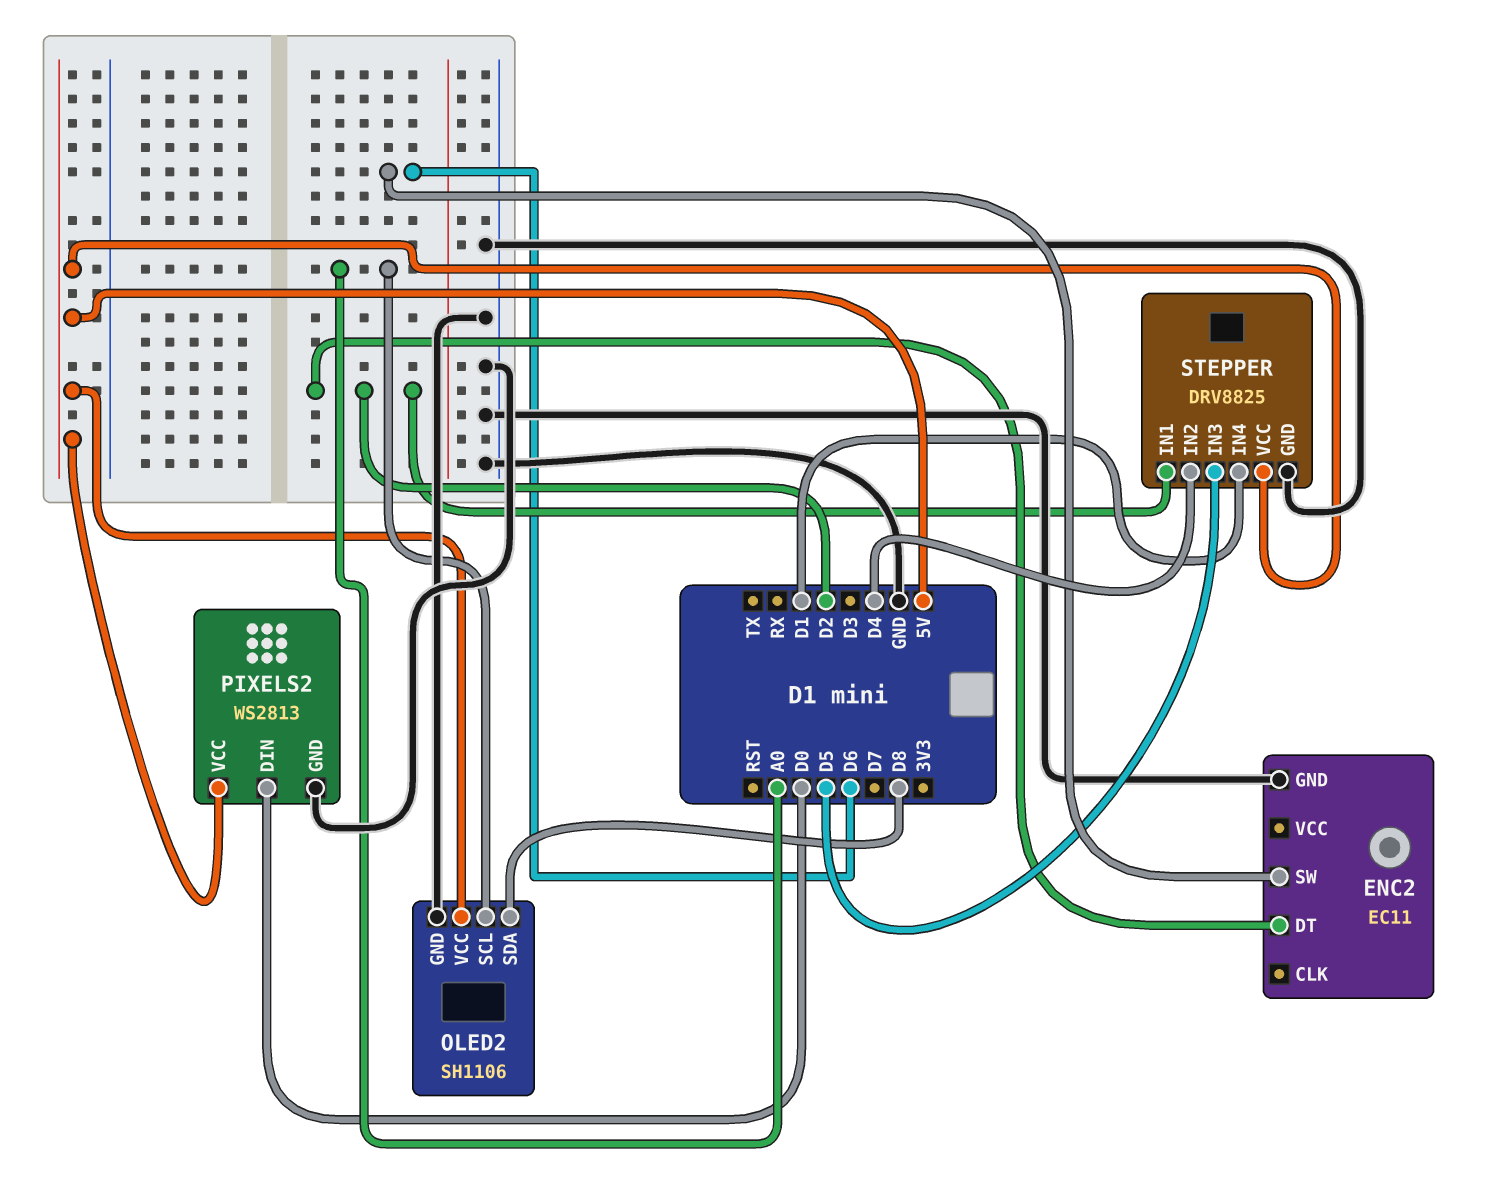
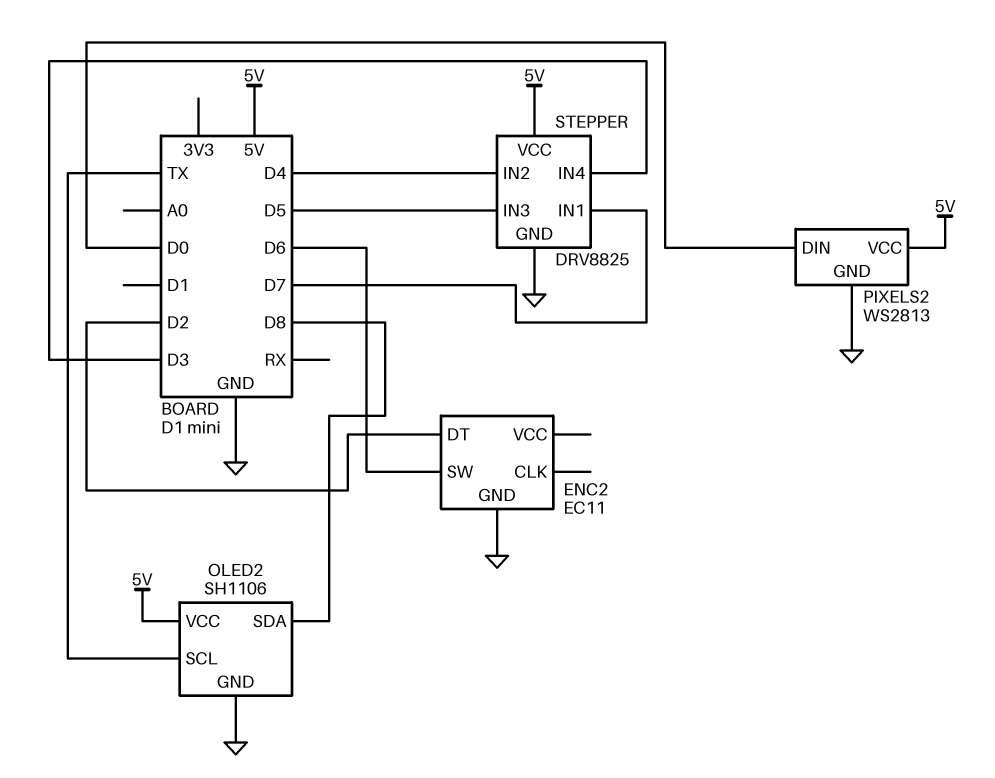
OLED2 pin SCL: A0 -> TX
STEPPER pin IN1: D2 -> D7
STEPPER pin IN4: D1 -> D3

